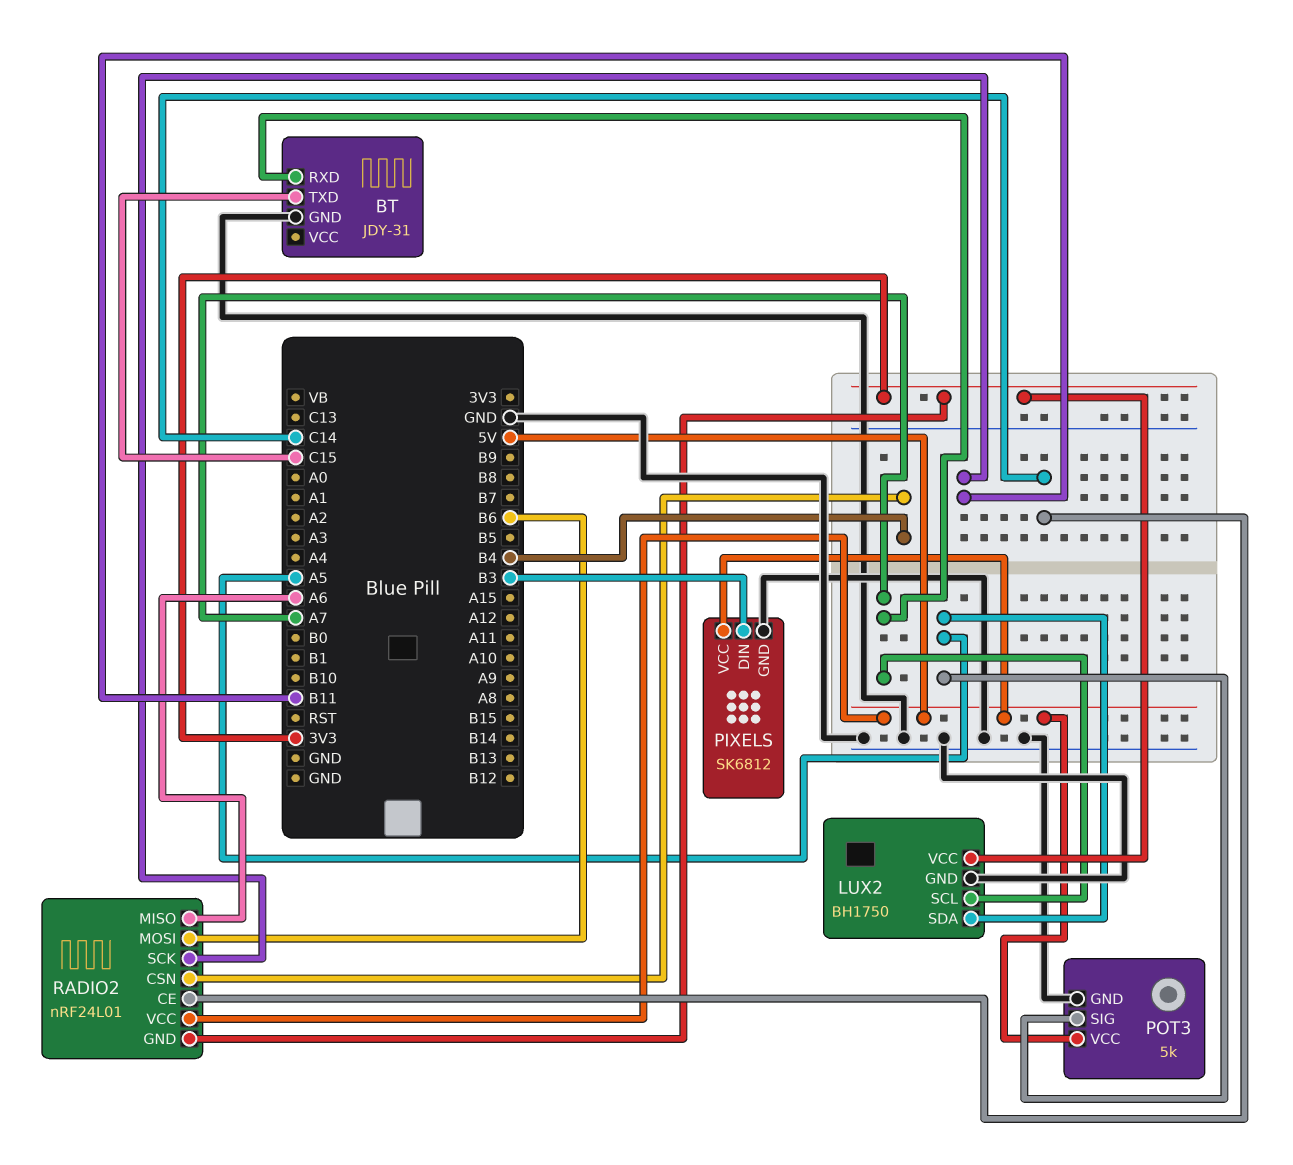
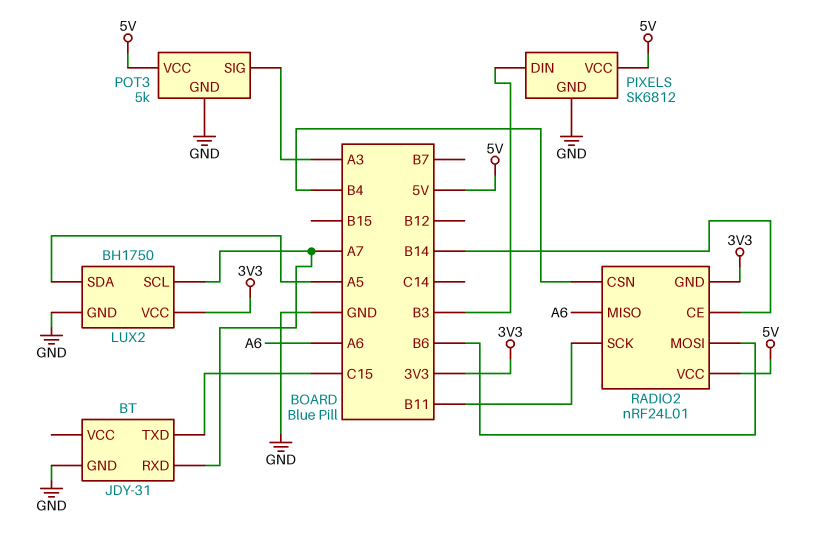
POT3 pin SIG: A5 -> A3
RADIO2 pin CE: C14 -> B14

